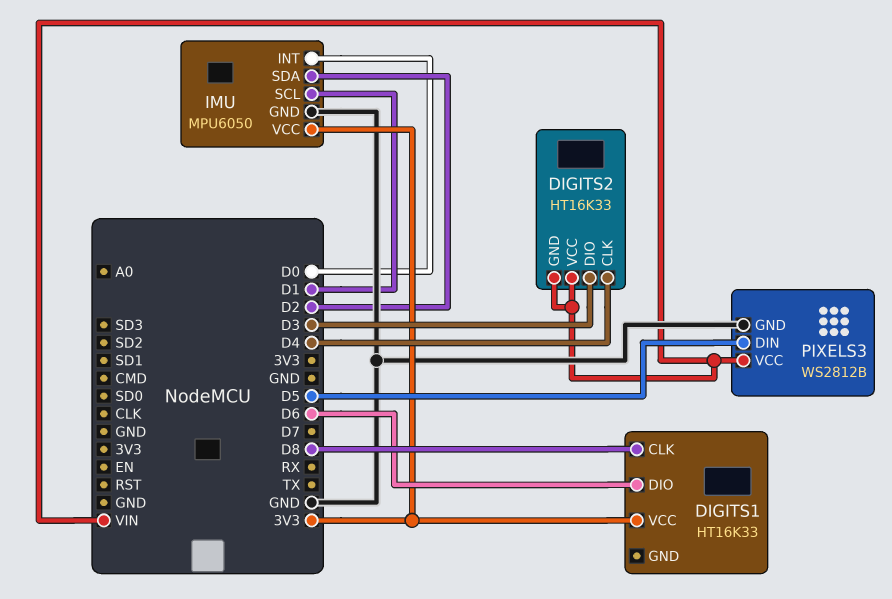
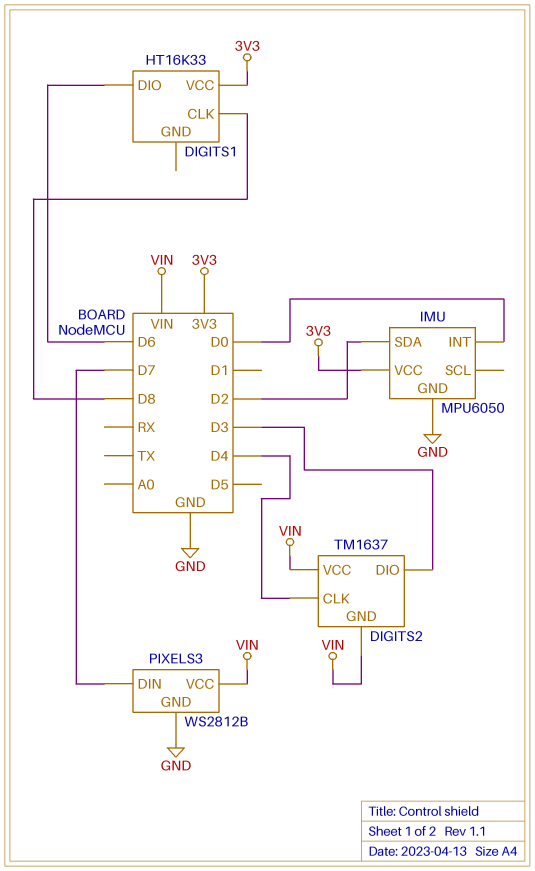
DIGITS2: HT16K33 -> TM1637
IMU pin SCL: D1 -> none
PIXELS3 pin DIN: D5 -> D7

